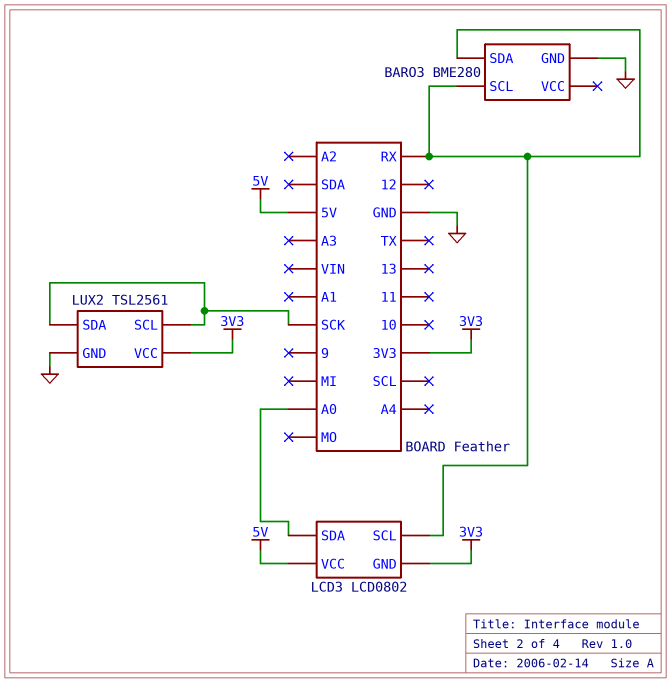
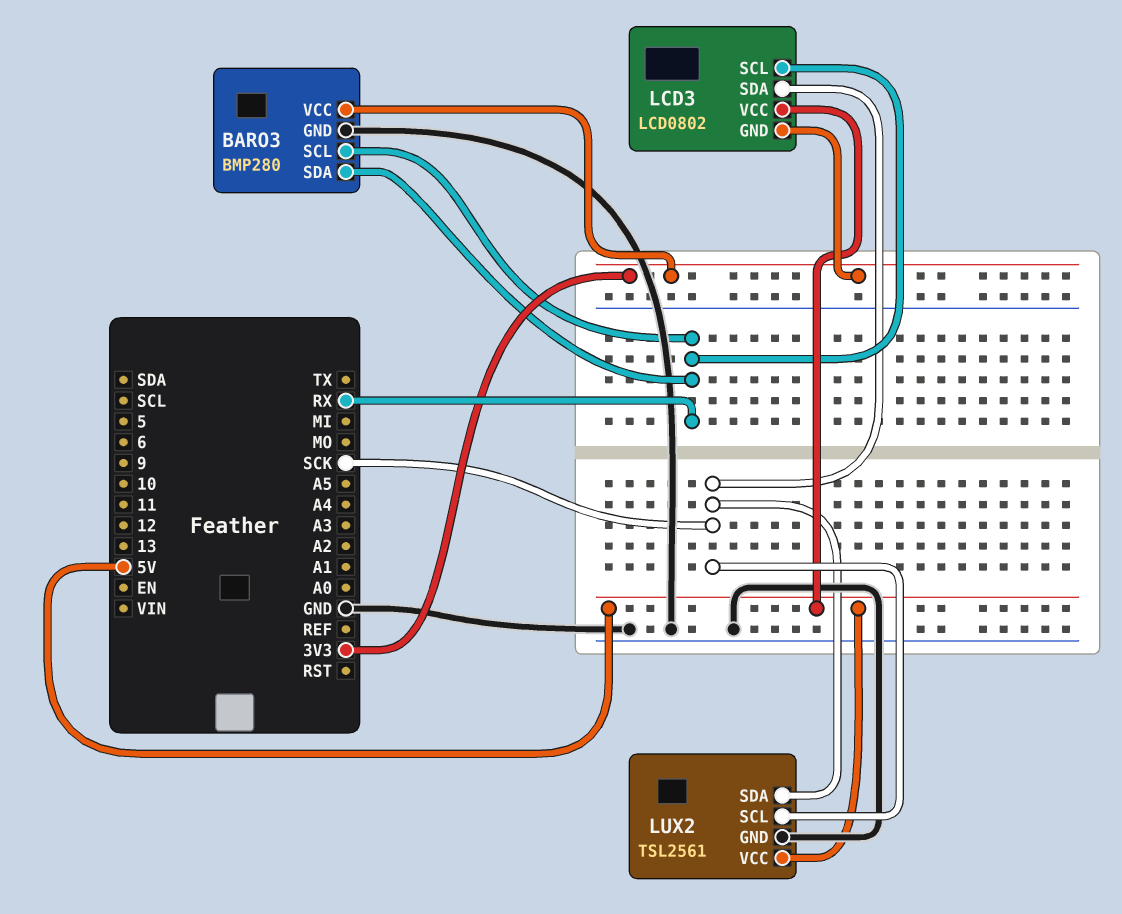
BARO3: BME280 -> BMP280
BARO3 pin VCC: none -> 3V3
LCD3 pin SDA: A0 -> SCK
LUX2 pin VCC: 3V3 -> 5V

